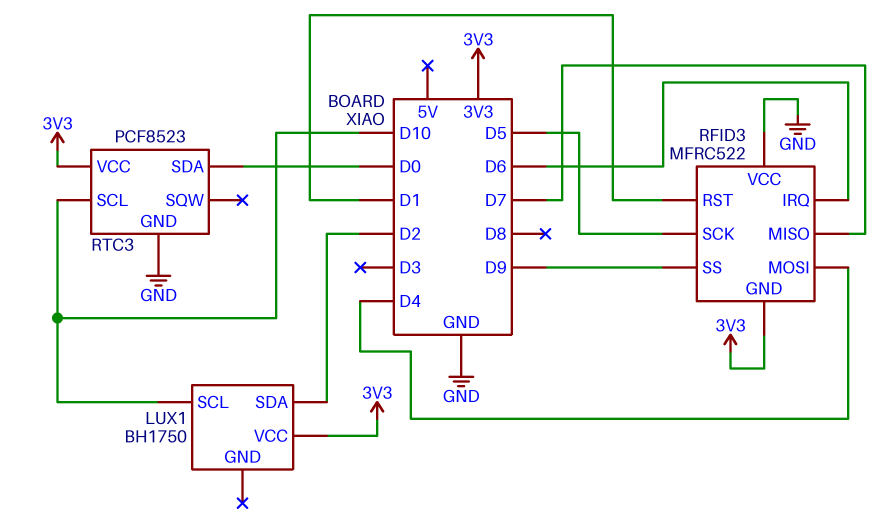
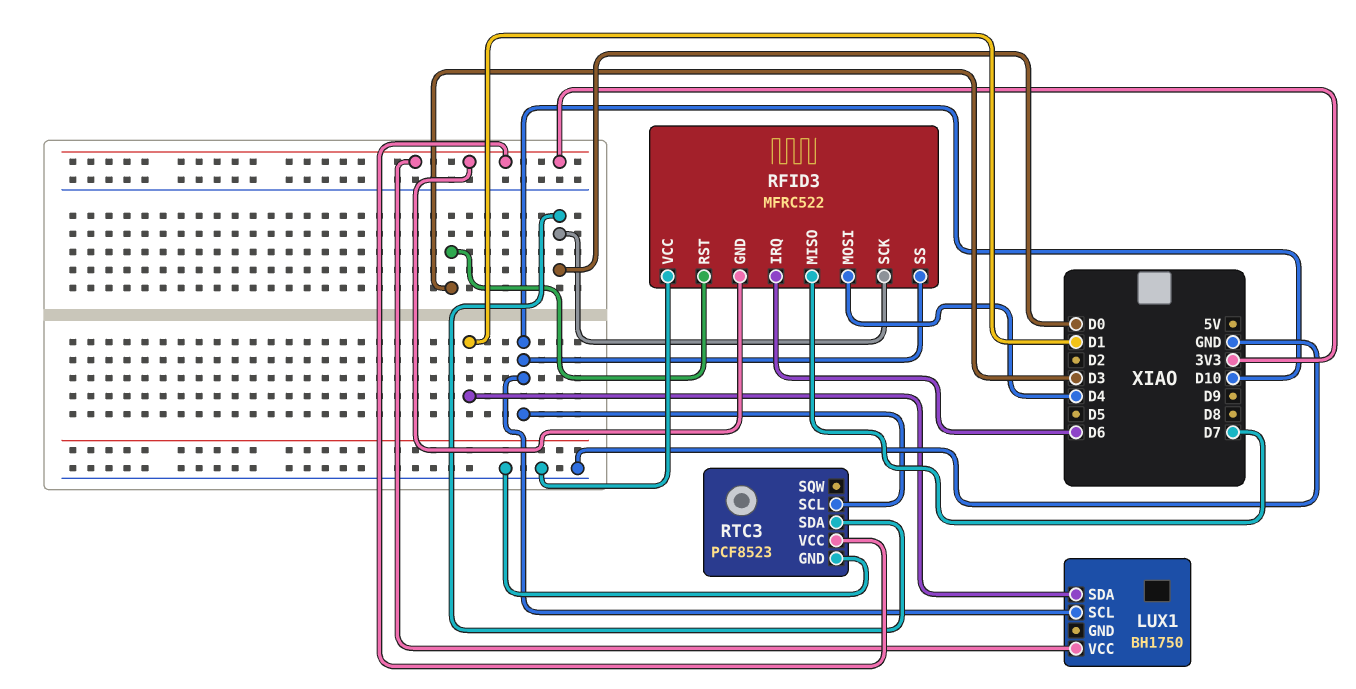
LUX1 pin SDA: D2 -> D1
RFID3 pin RST: D1 -> D3
RFID3 pin SCK: D5 -> D0
RFID3 pin SS: D9 -> D10

